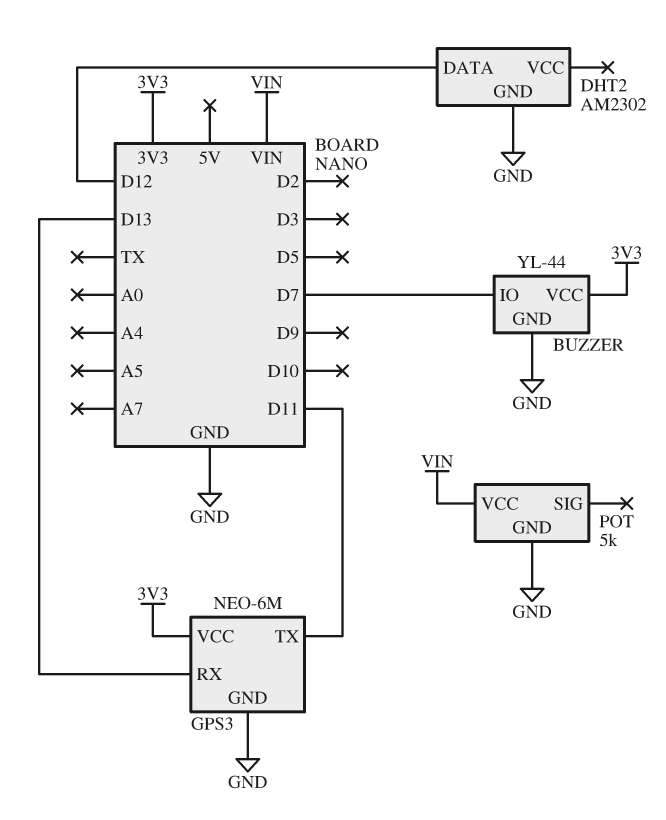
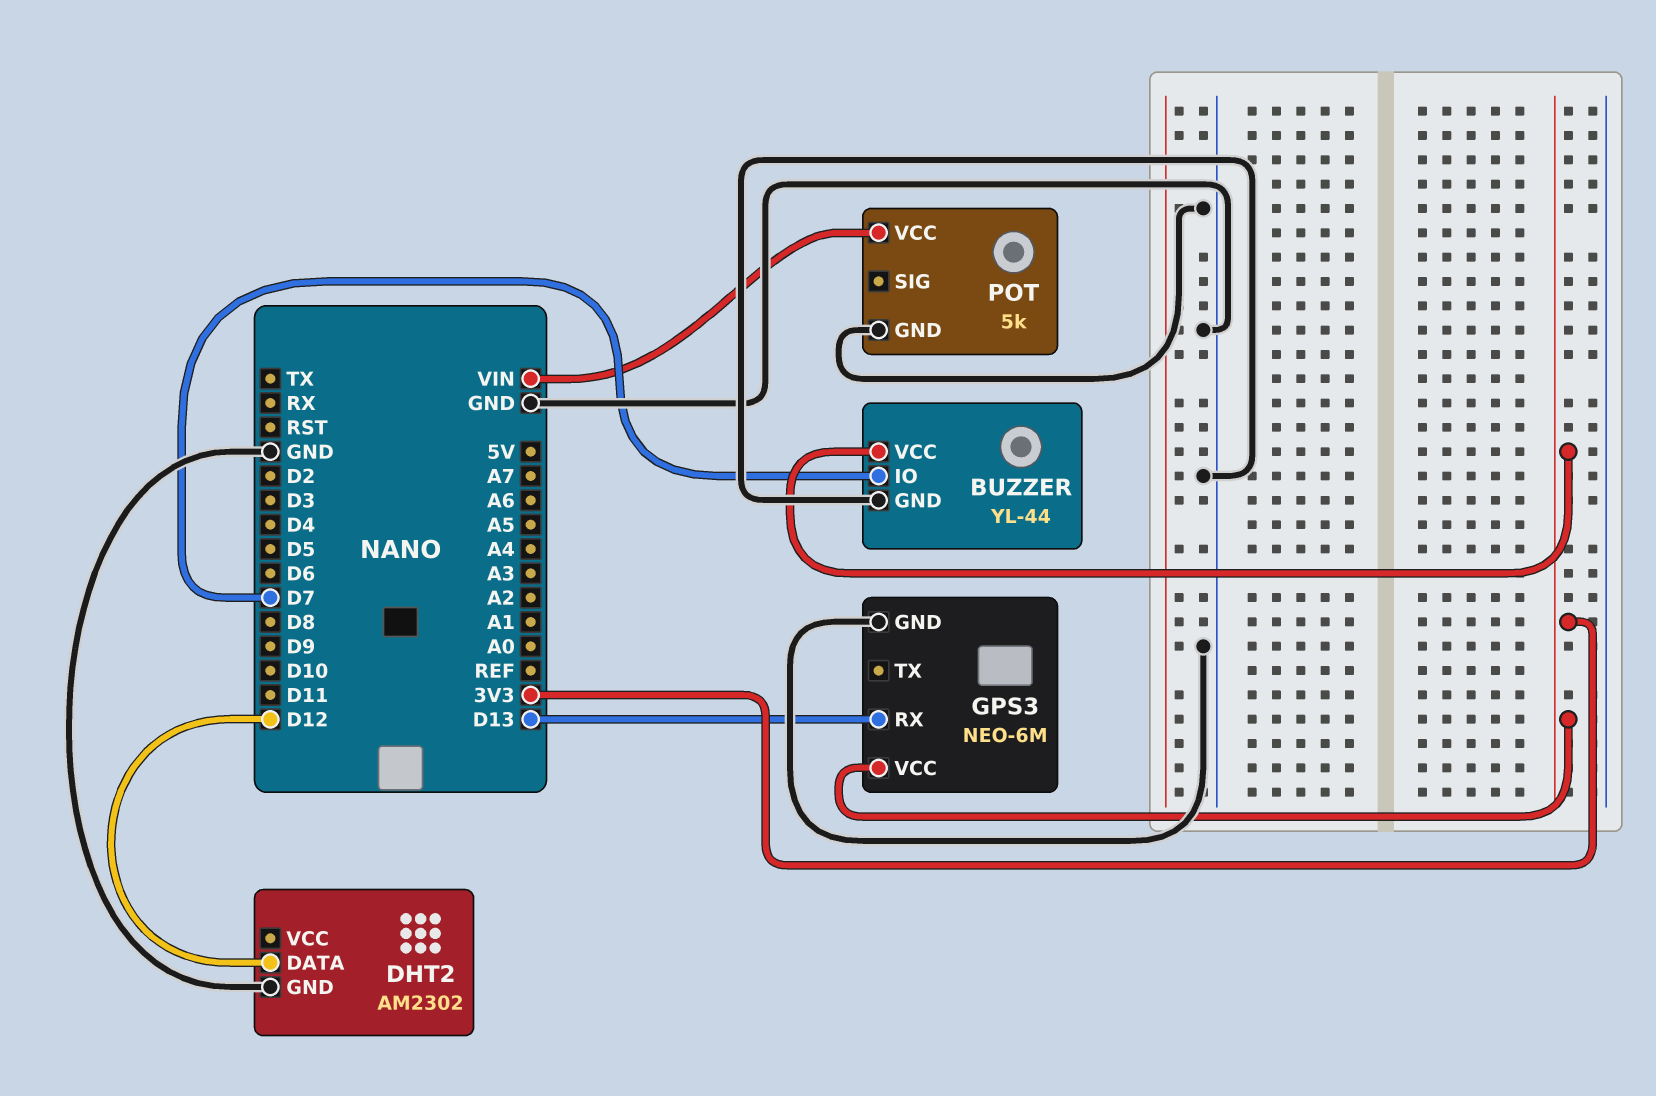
GPS3 pin TX: D11 -> none

